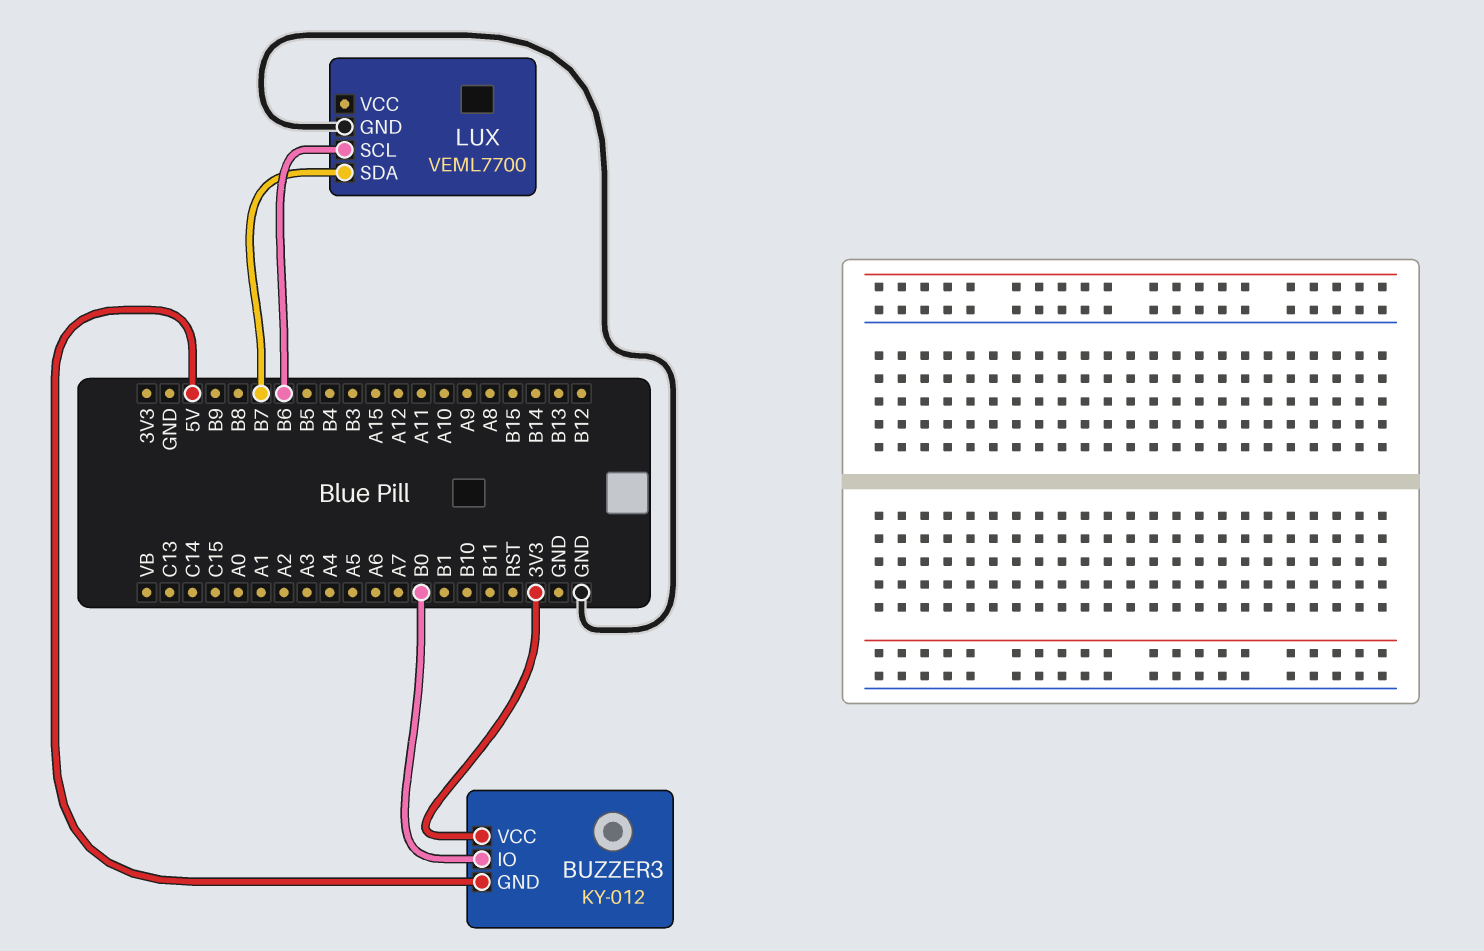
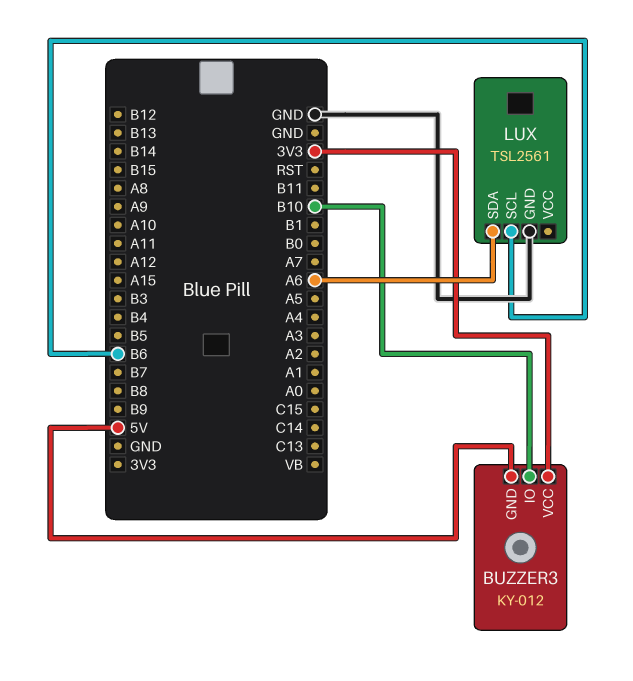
BUZZER3 pin IO: B0 -> B10
LUX: VEML7700 -> TSL2561
LUX pin SDA: B7 -> A6

